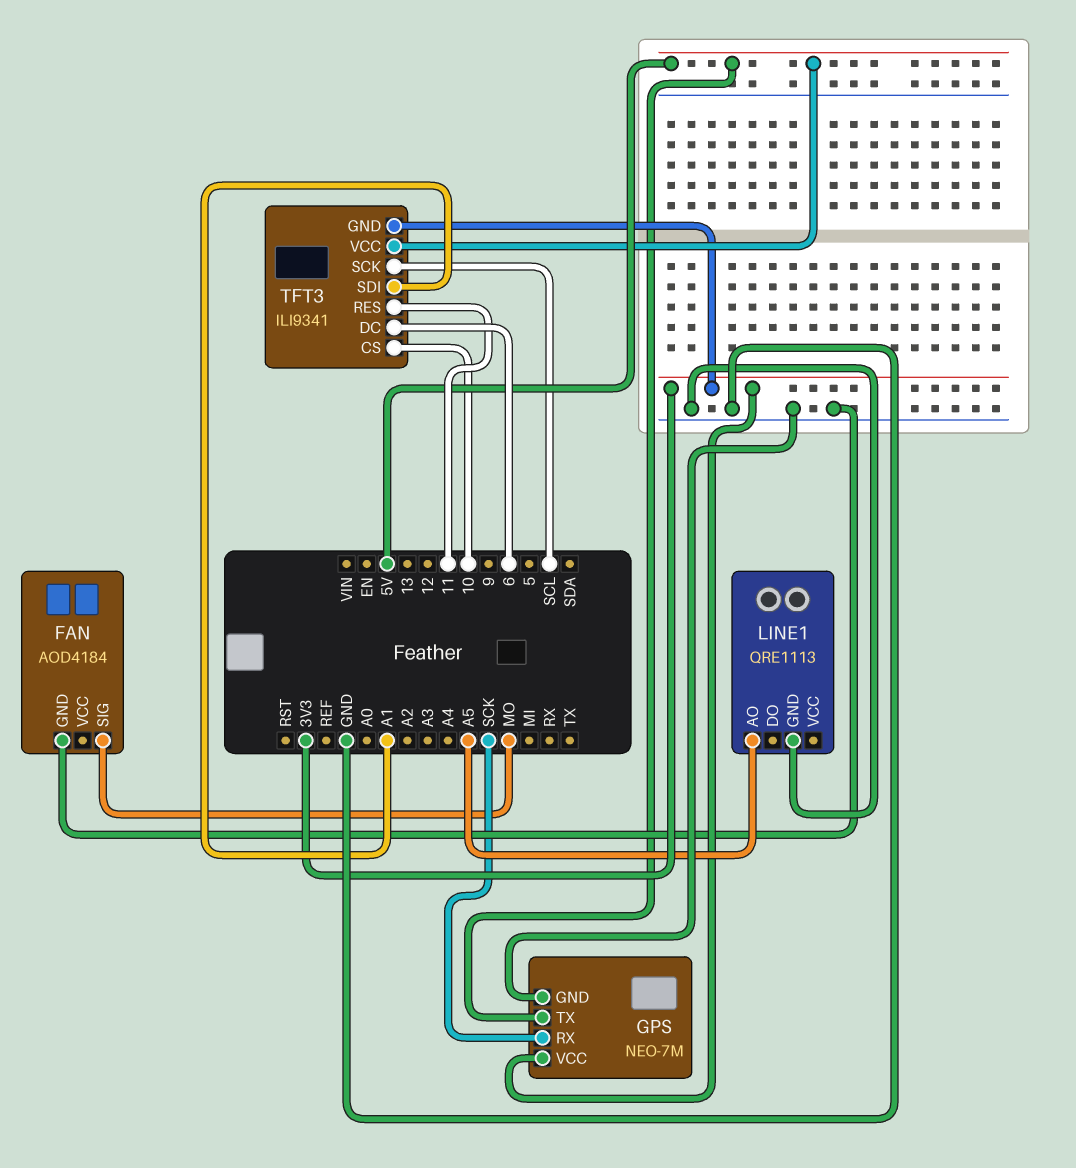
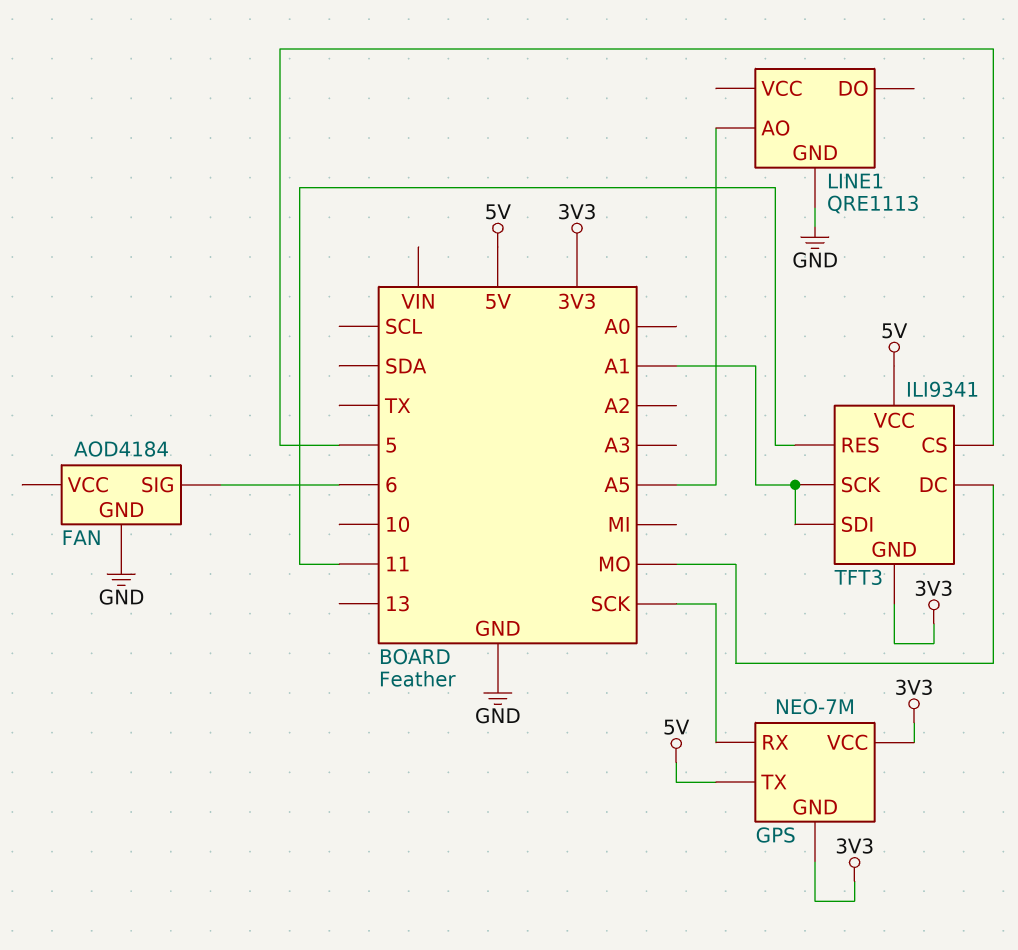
FAN pin SIG: MO -> 6
GPS pin GND: GND -> 3V3
TFT3 pin CS: 10 -> 5
TFT3 pin DC: 6 -> MO
TFT3 pin SCK: SCL -> A1

